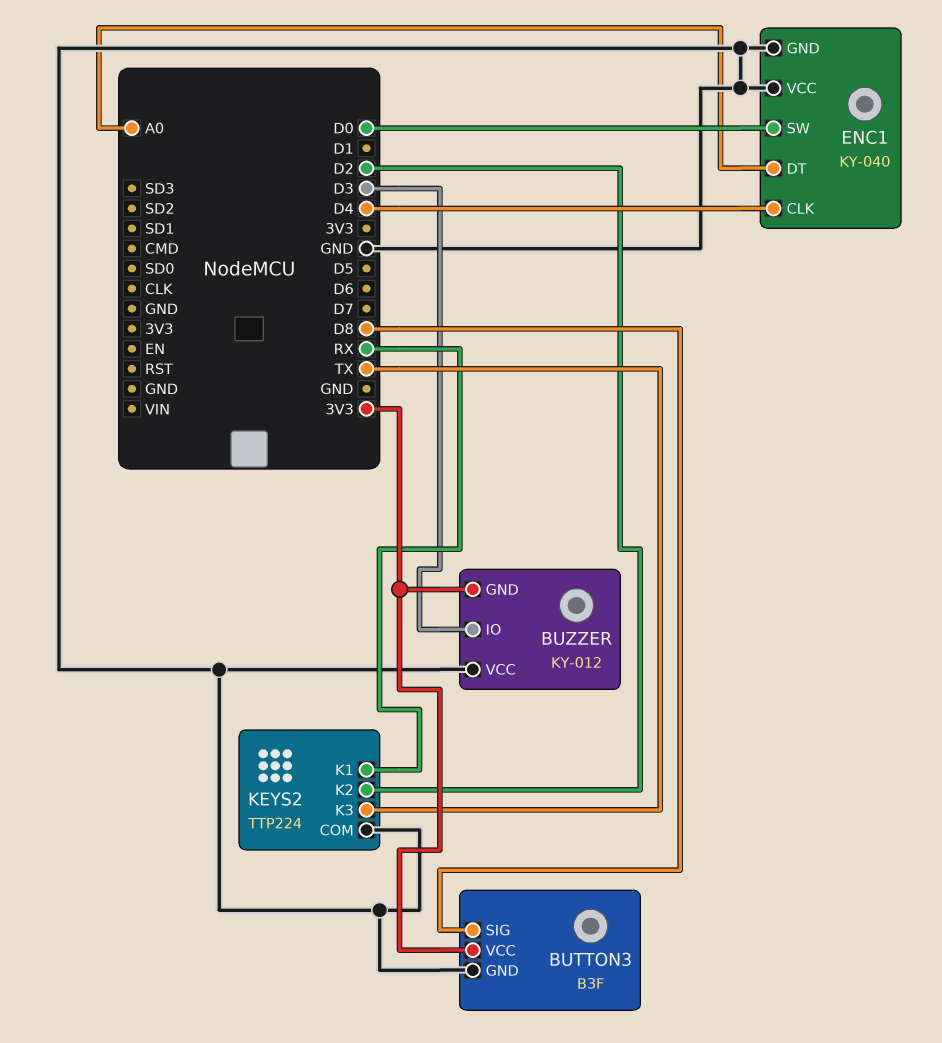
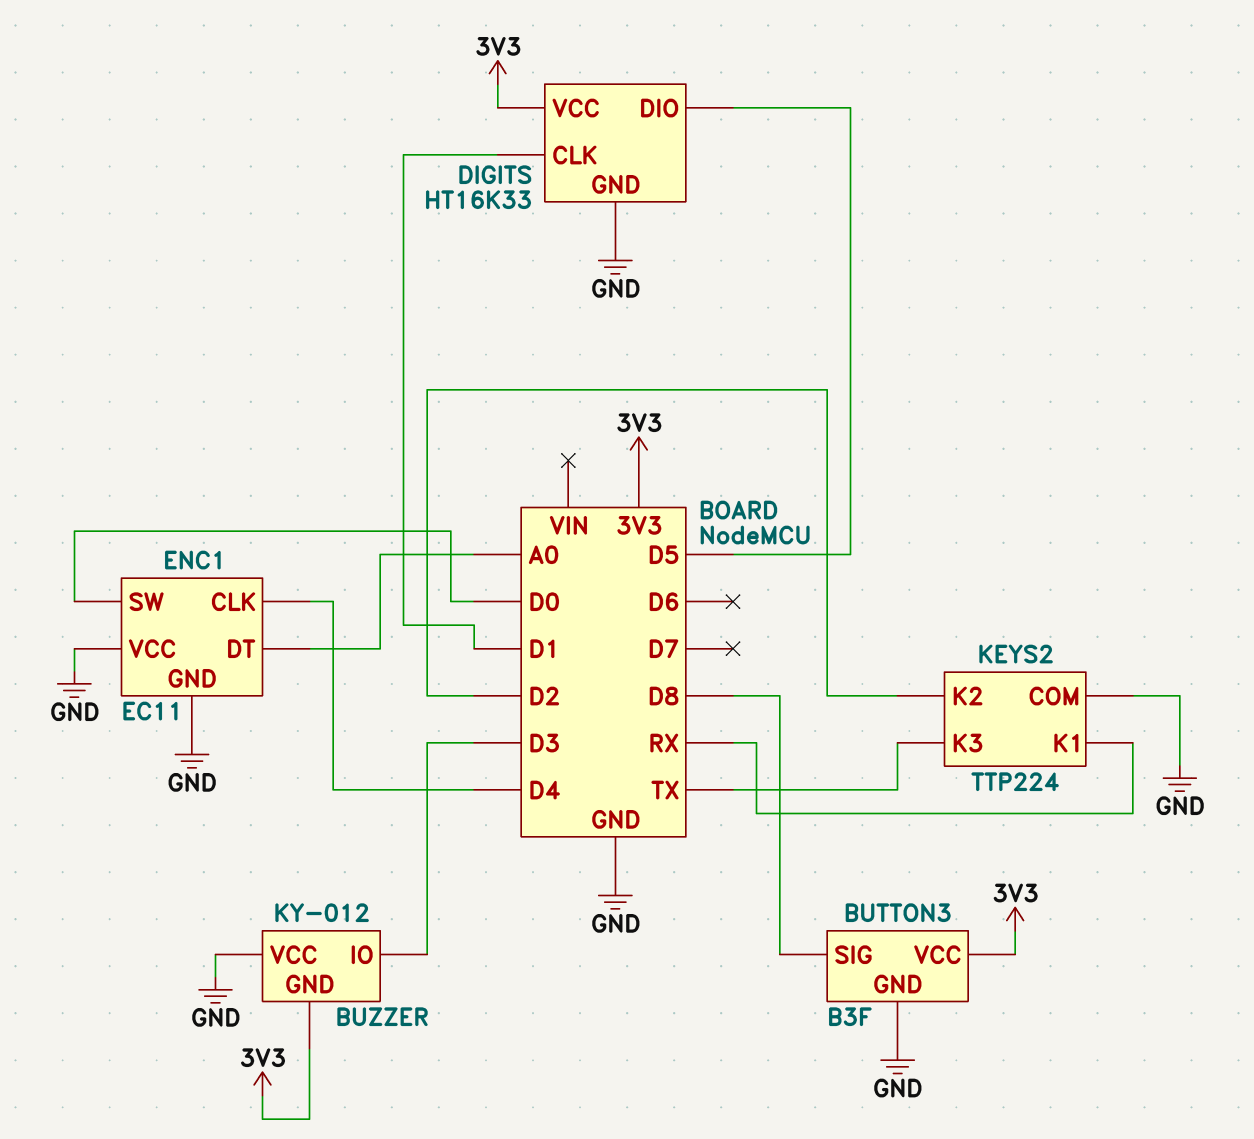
DIGITS: none -> HT16K33
DIGITS pin CLK: none -> D1
DIGITS pin DIO: none -> D5
DIGITS pin GND: none -> GND
DIGITS pin VCC: none -> 3V3
ENC1: KY-040 -> EC11

